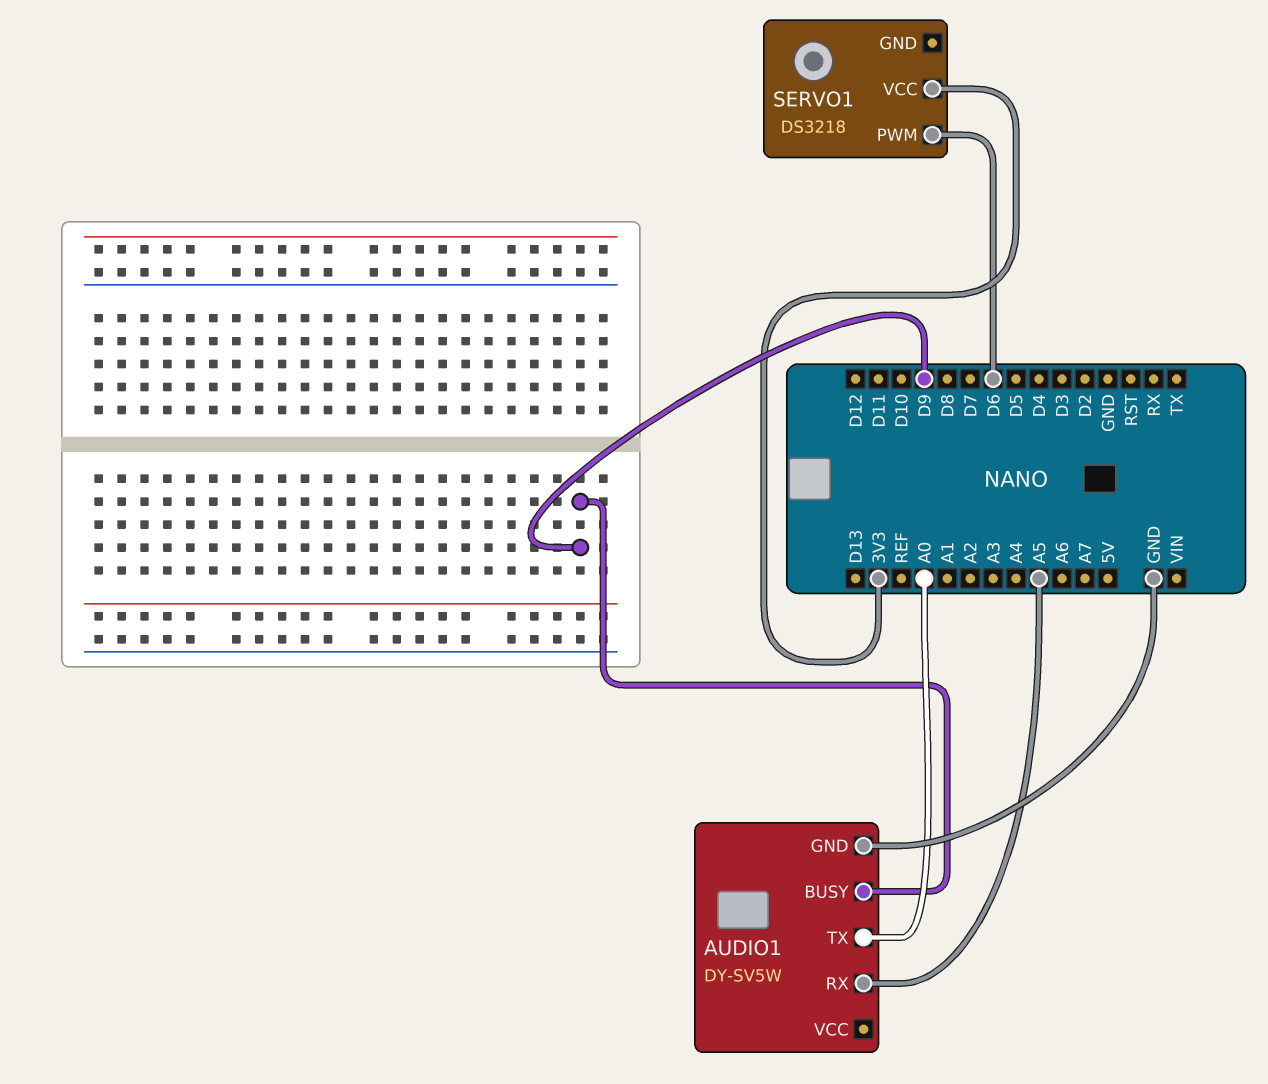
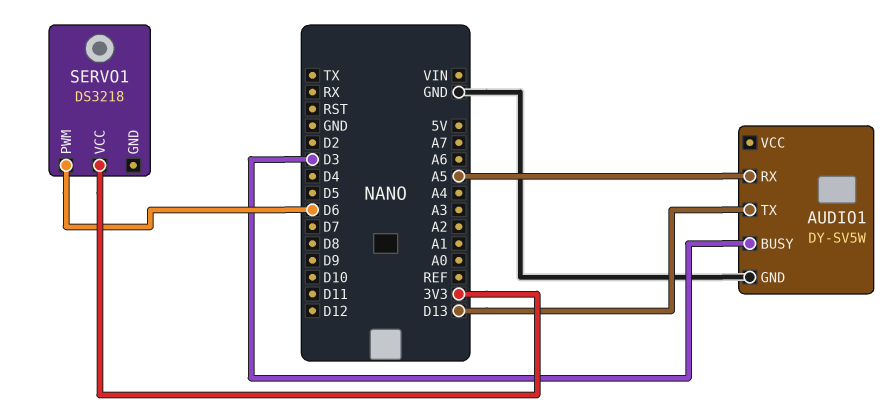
AUDIO1 pin BUSY: D9 -> D3
AUDIO1 pin TX: A0 -> D13

